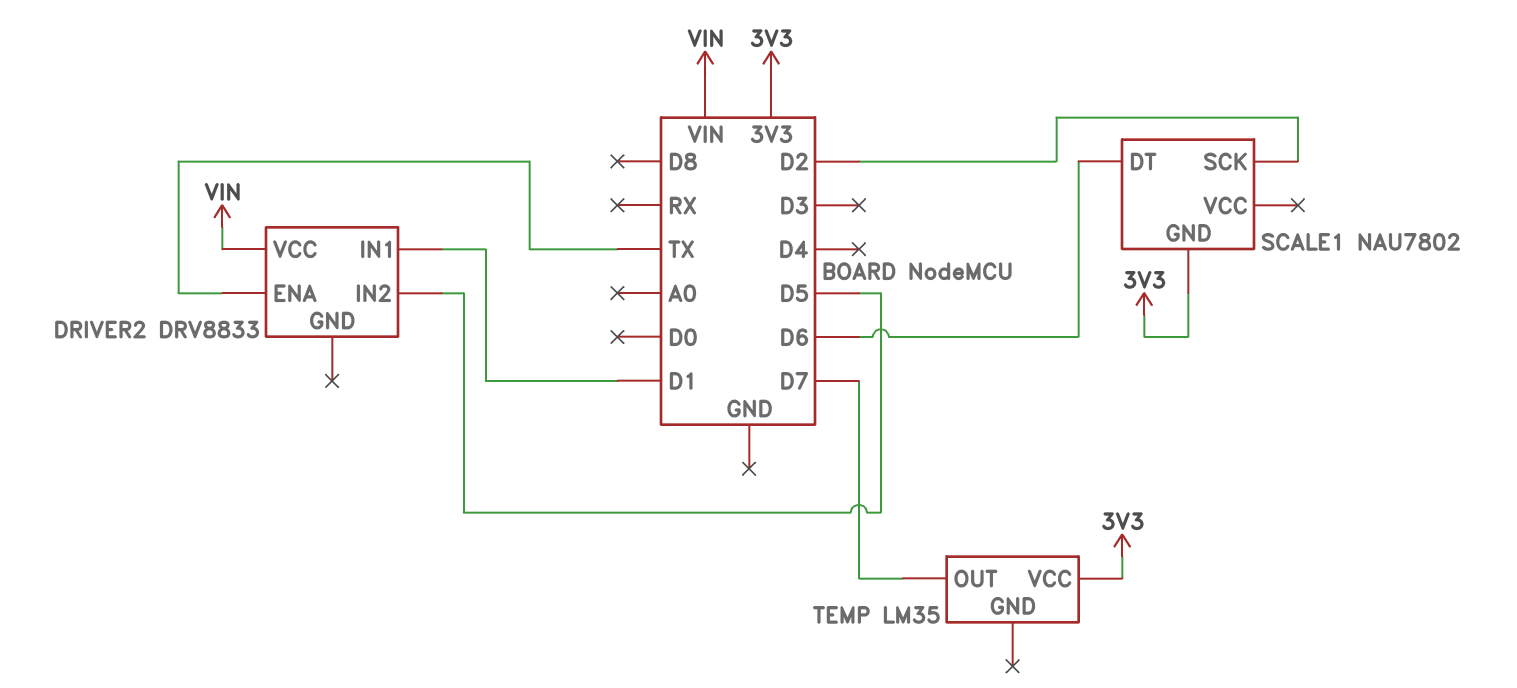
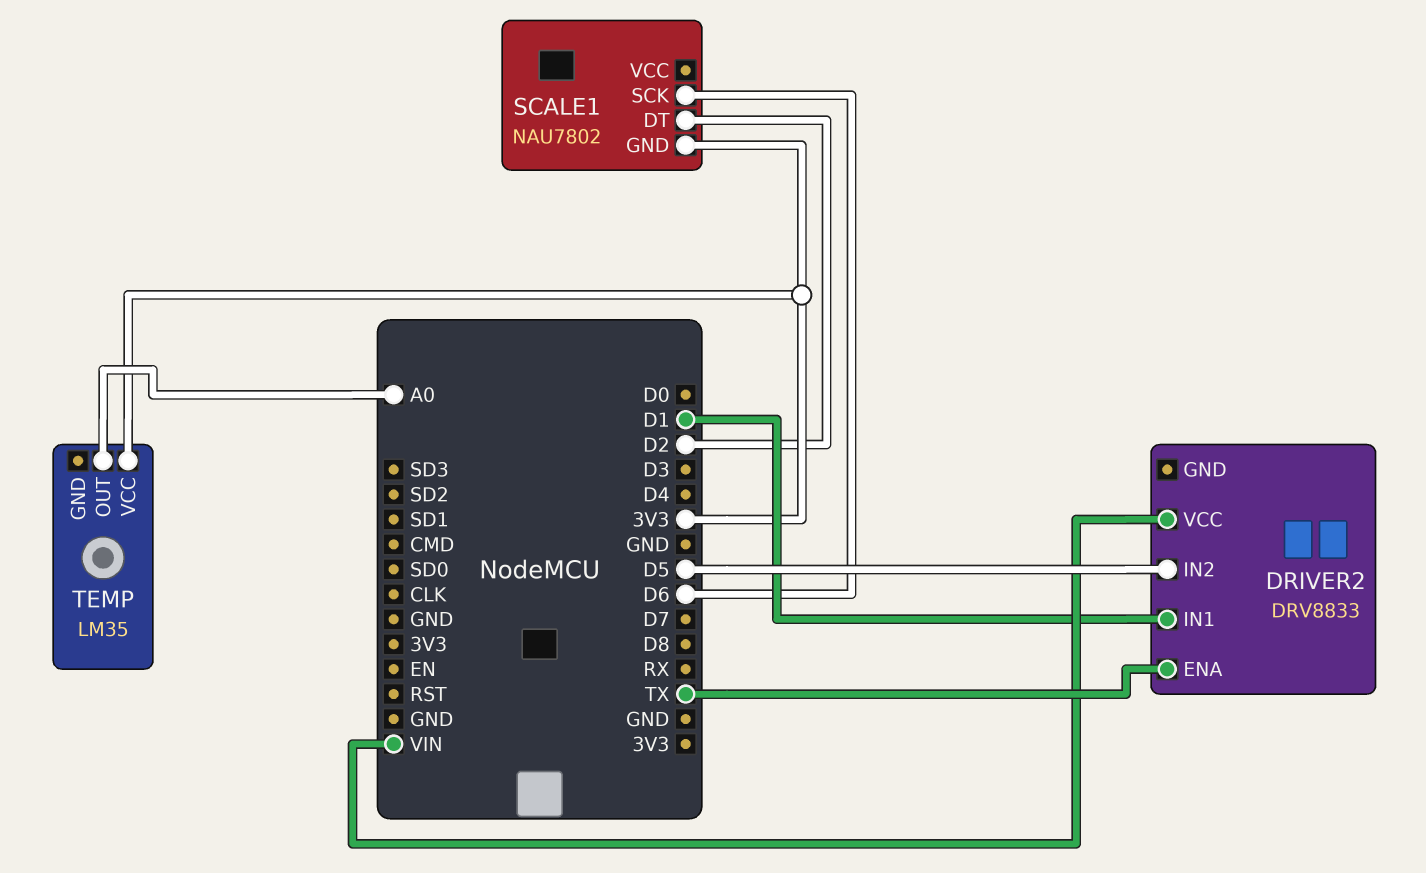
SCALE1 pin DT: D6 -> D2
SCALE1 pin SCK: D2 -> D6
TEMP pin OUT: D7 -> A0

